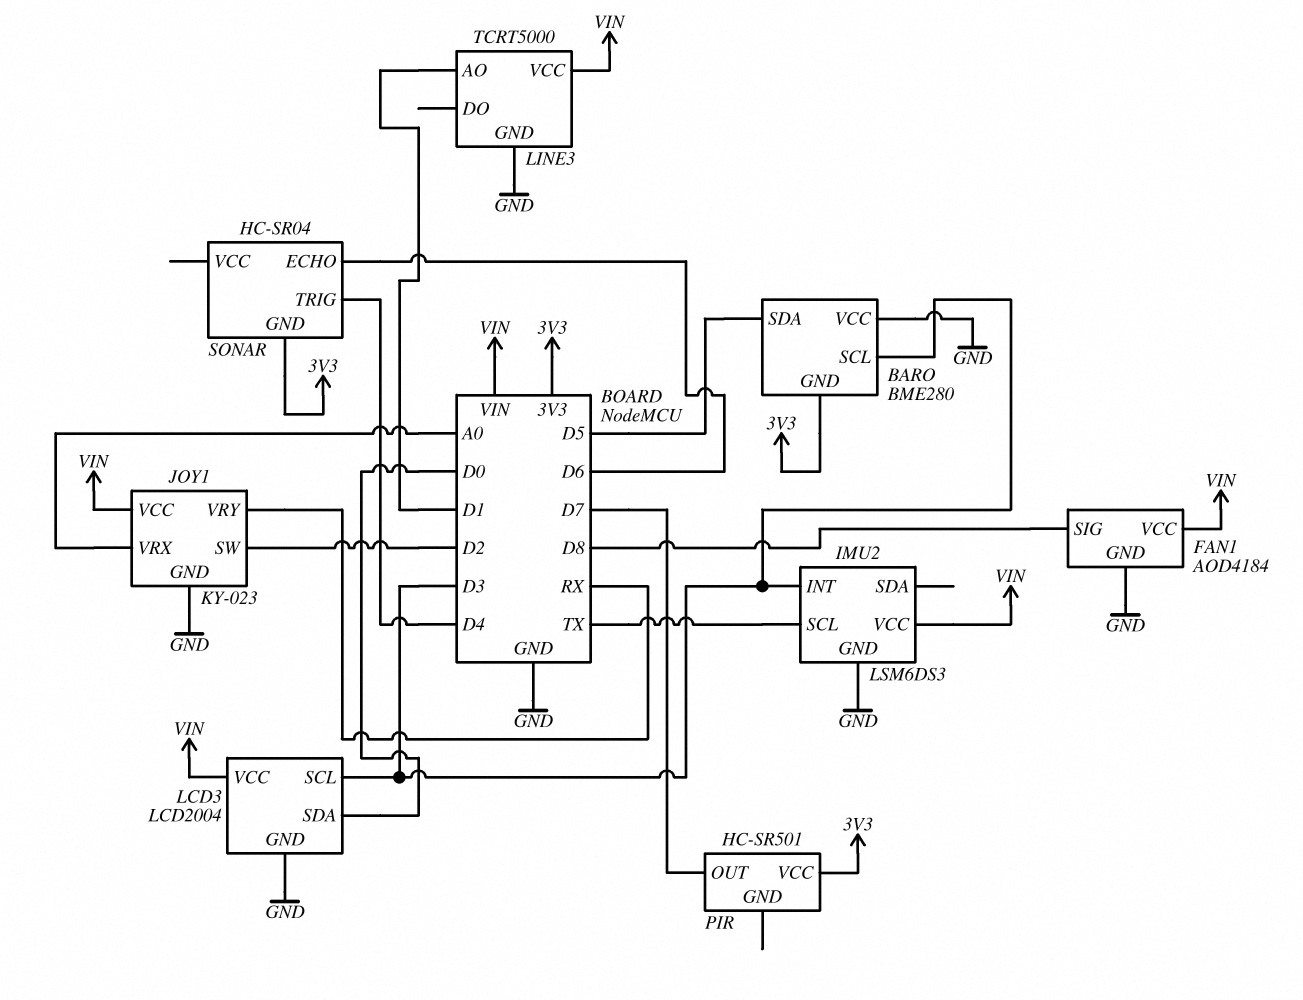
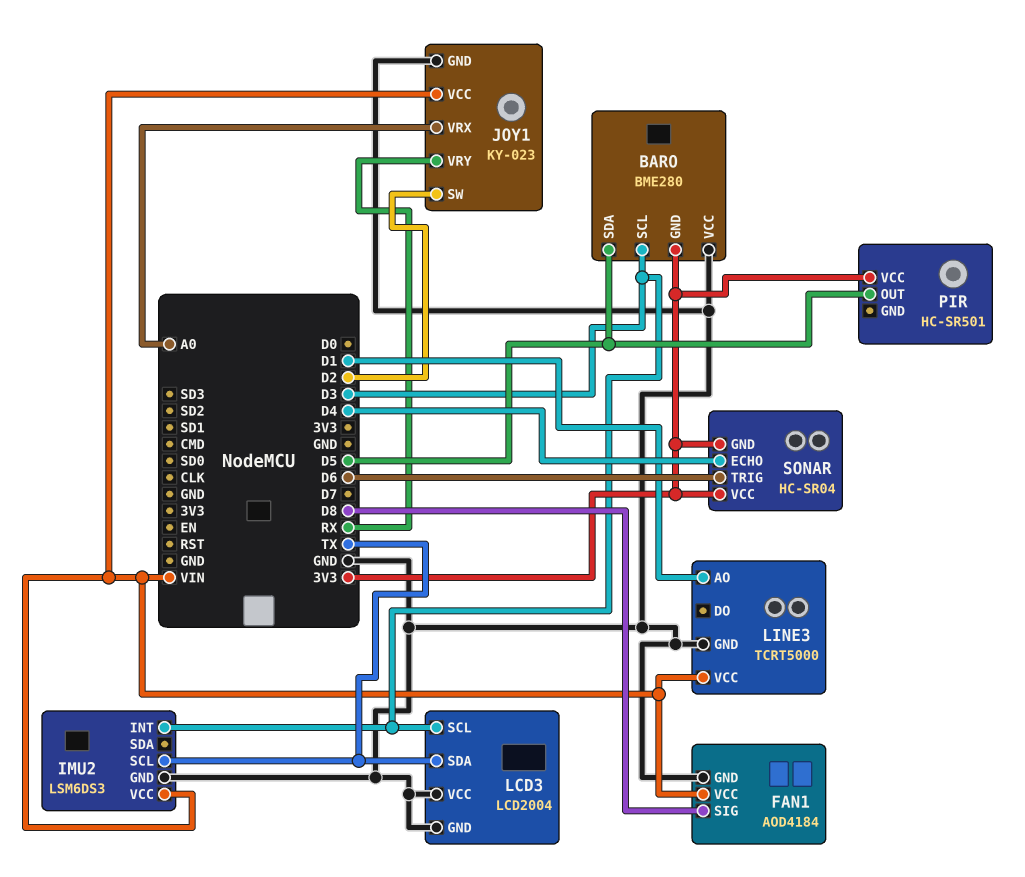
LCD3 pin SDA: D0 -> TX
LCD3 pin VCC: VIN -> GND
PIR pin OUT: D7 -> D5
SONAR pin ECHO: D6 -> D4
SONAR pin TRIG: D4 -> D6
SONAR pin VCC: none -> 3V3

